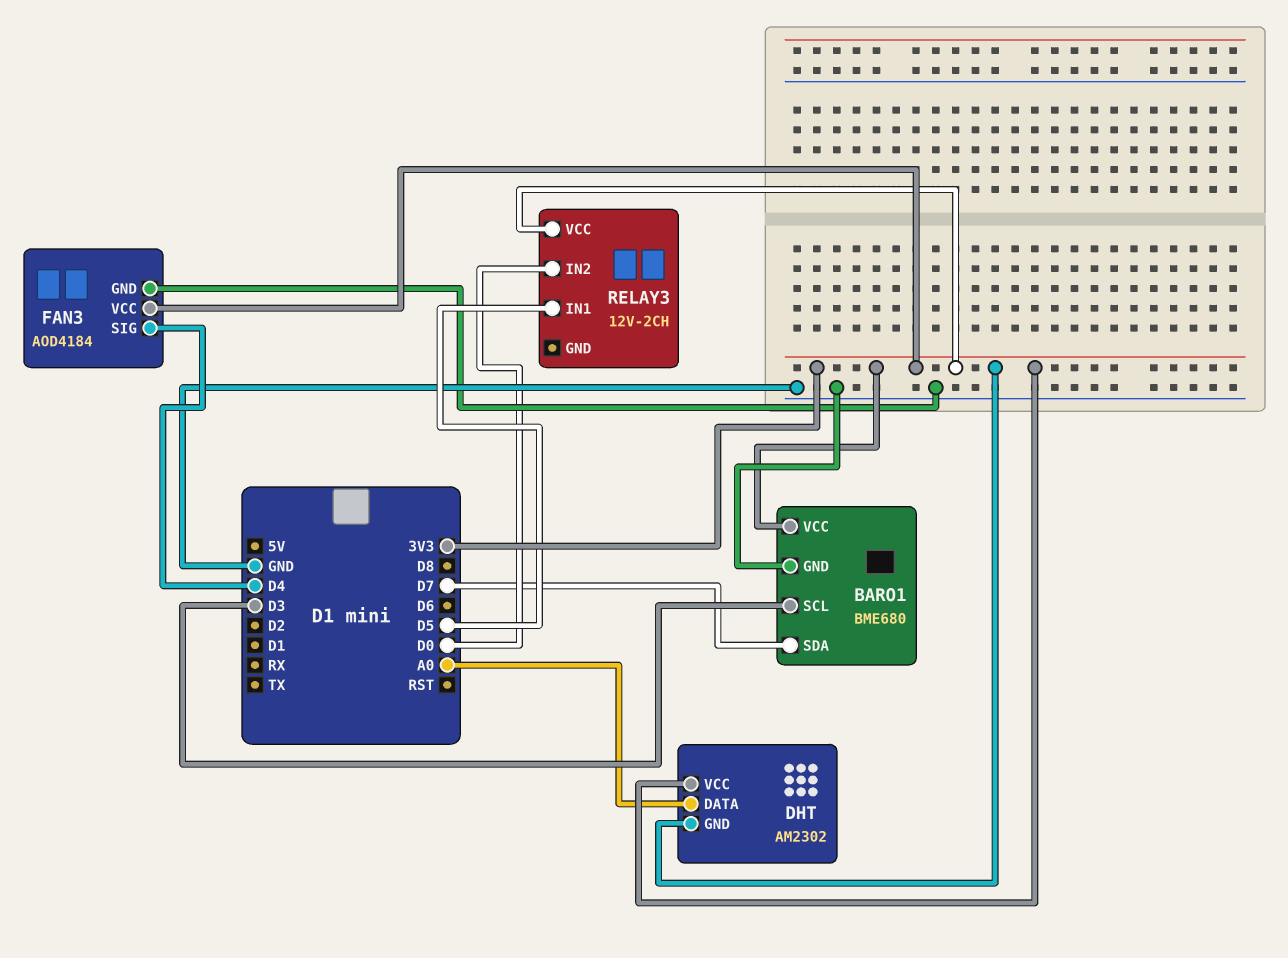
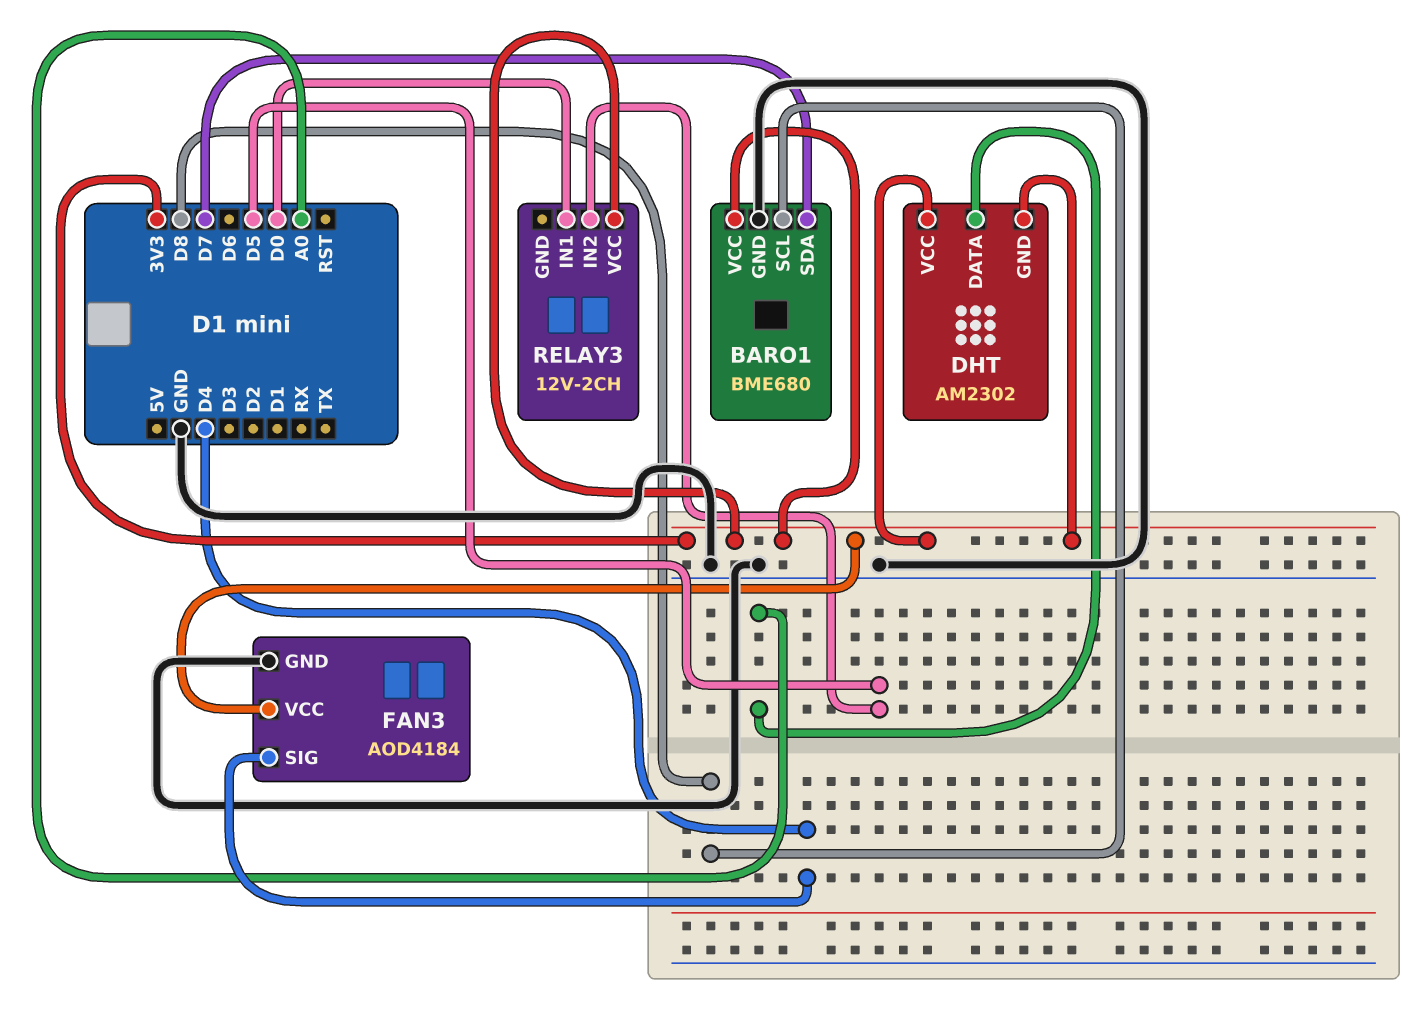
BARO1 pin SCL: D3 -> D8
RELAY3 pin IN1: D5 -> D0
RELAY3 pin IN2: D0 -> D5

